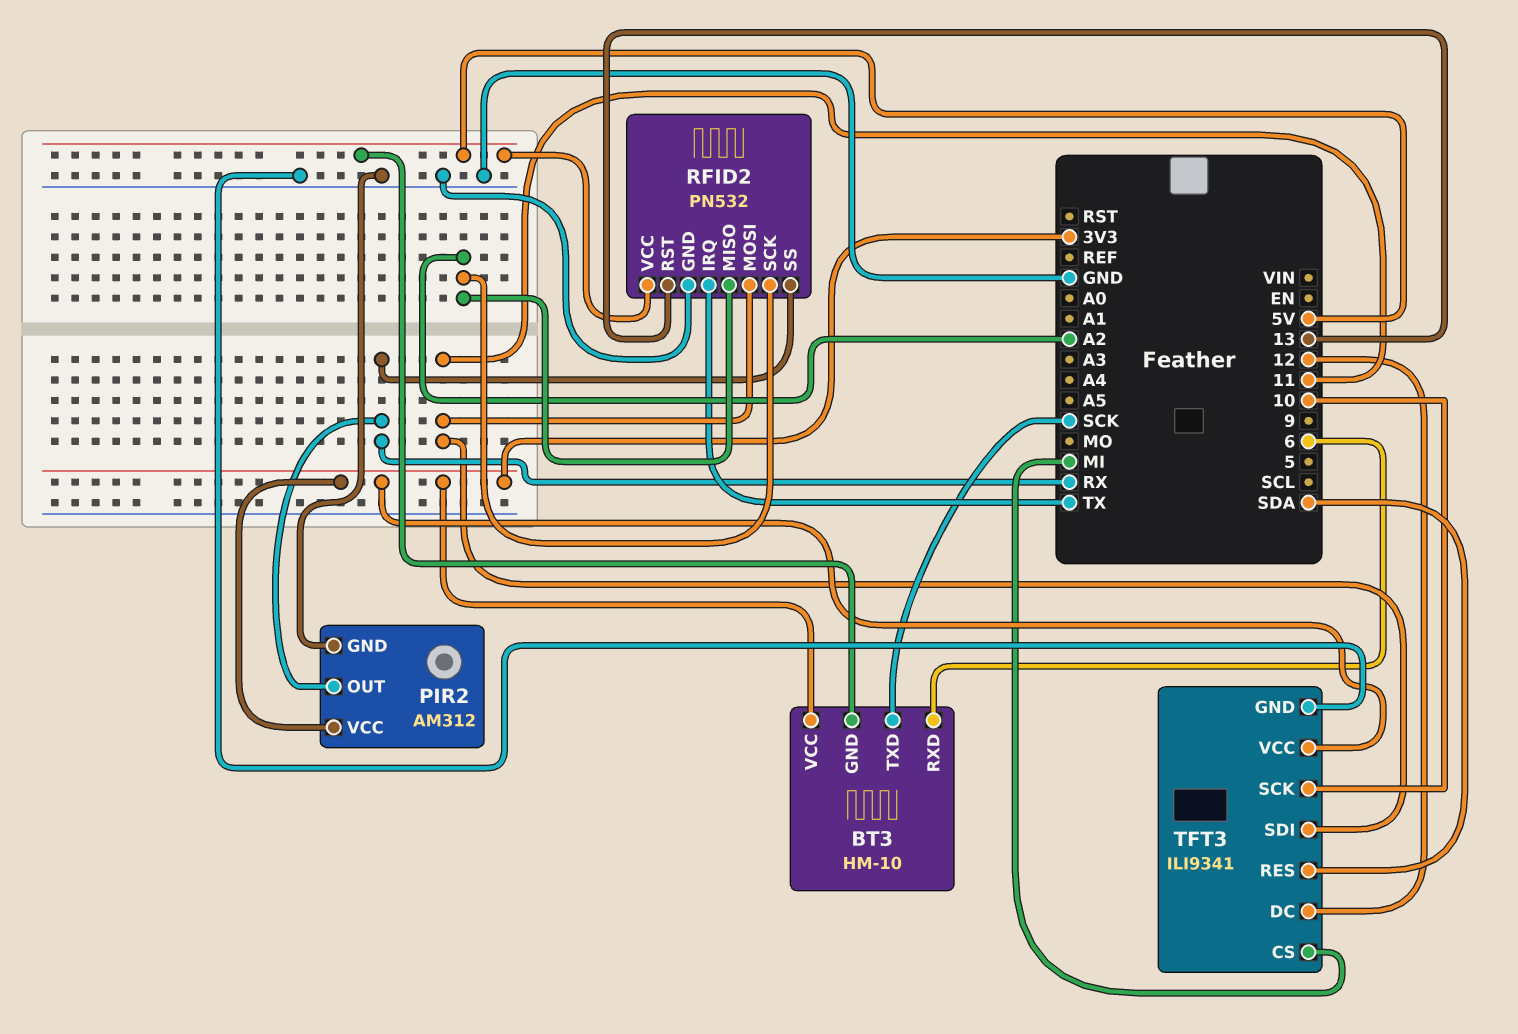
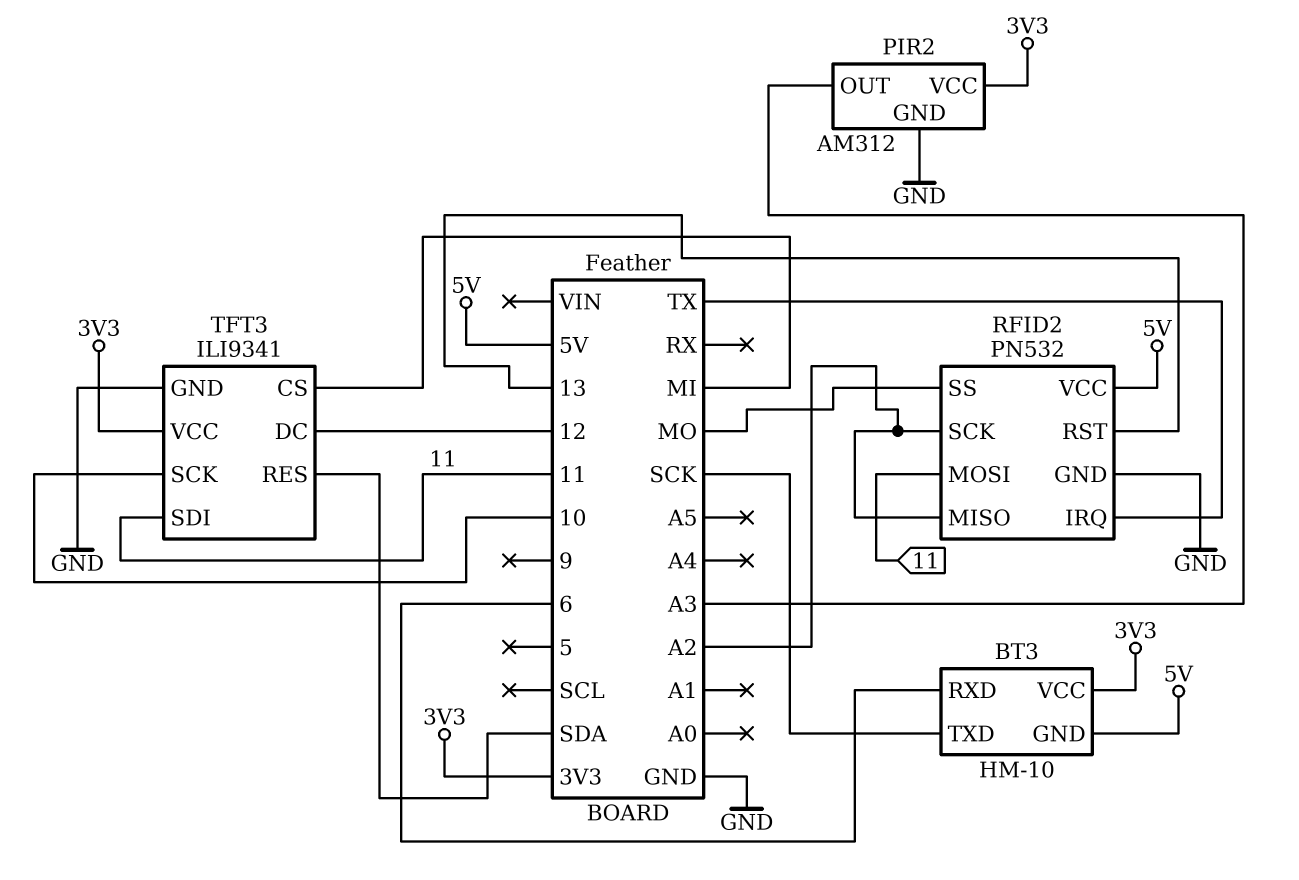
PIR2 pin OUT: RX -> A3
RFID2 pin SS: RX -> MO

